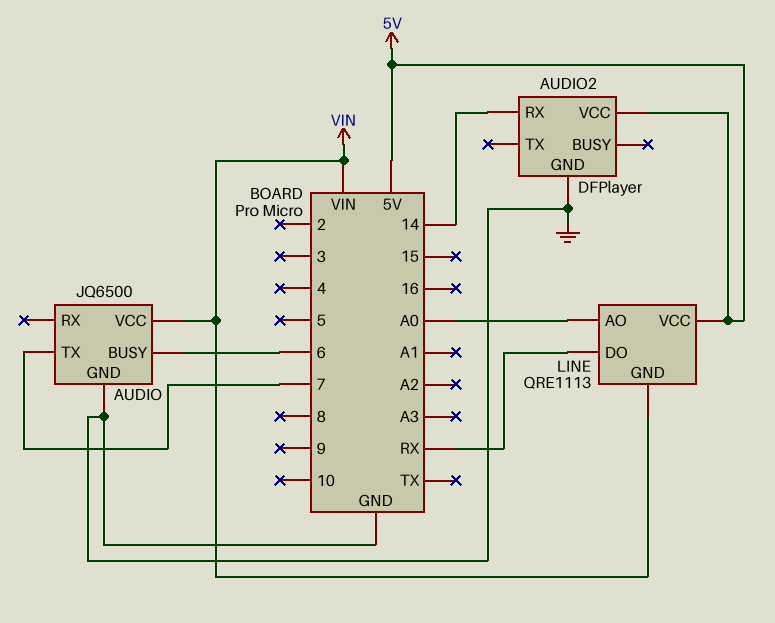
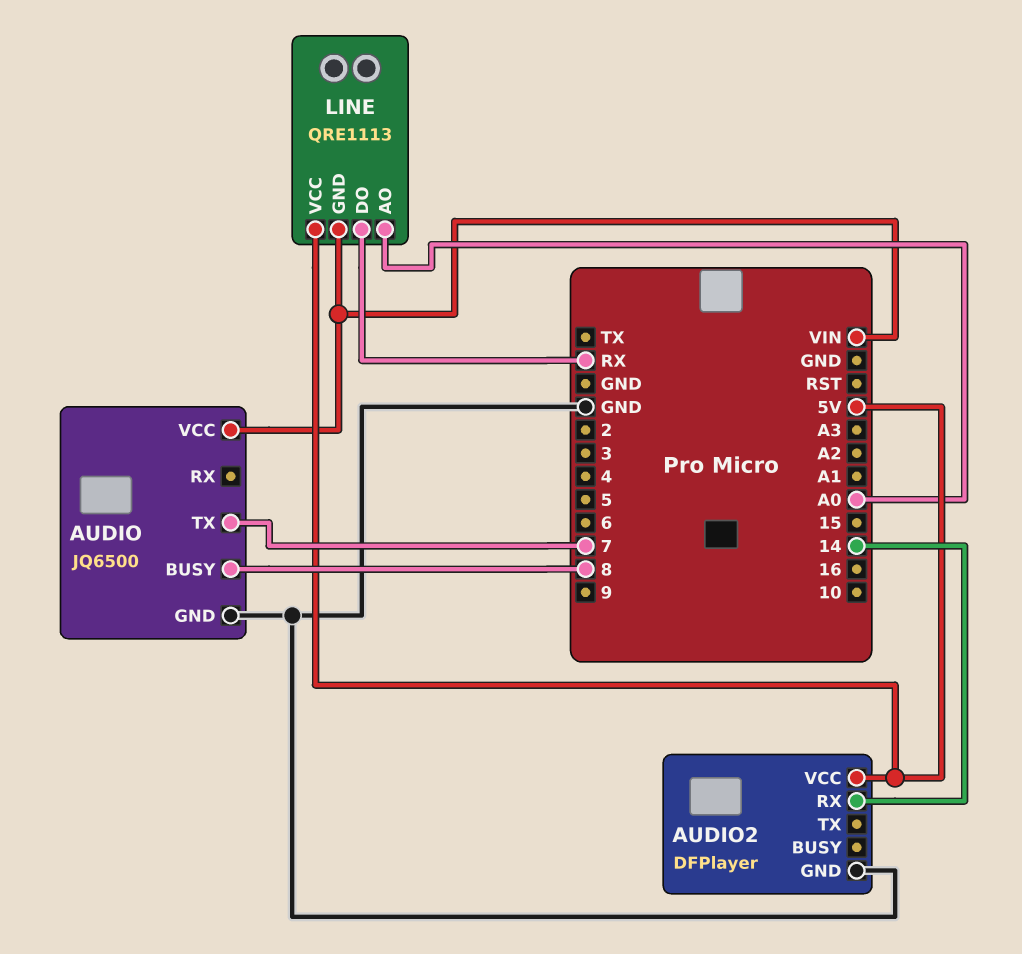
AUDIO pin BUSY: 6 -> 8

